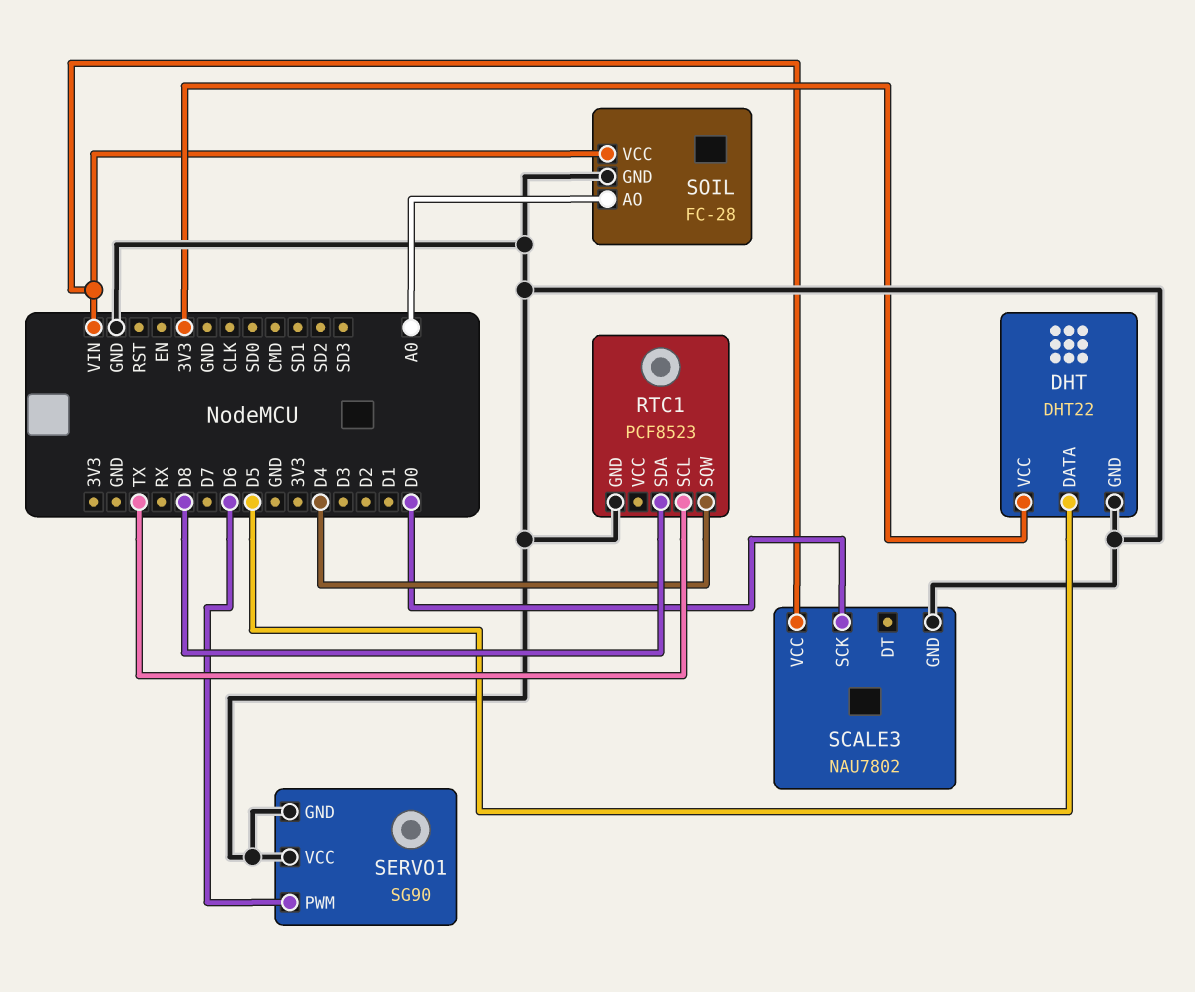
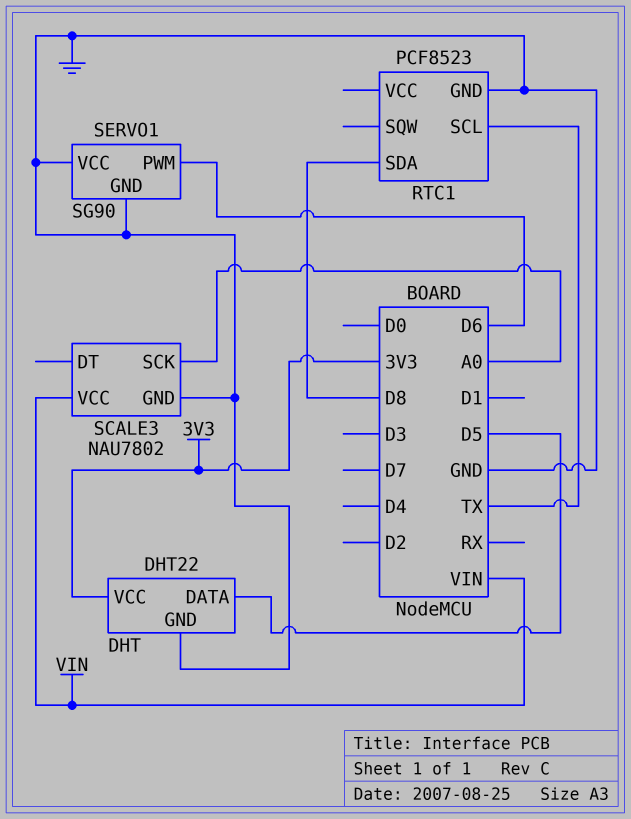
RTC1 pin SQW: D4 -> none
SCALE3 pin SCK: D0 -> A0
SOIL: FC-28 -> none
SOIL pin AO: A0 -> none
SOIL pin GND: GND -> none
SOIL pin VCC: VIN -> none

